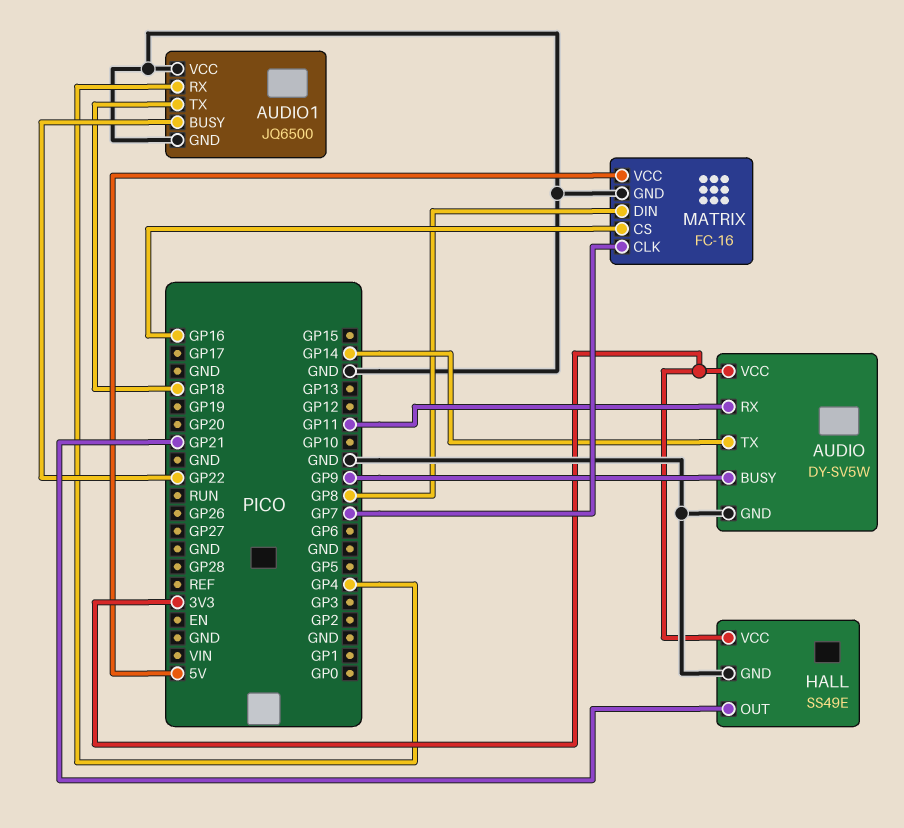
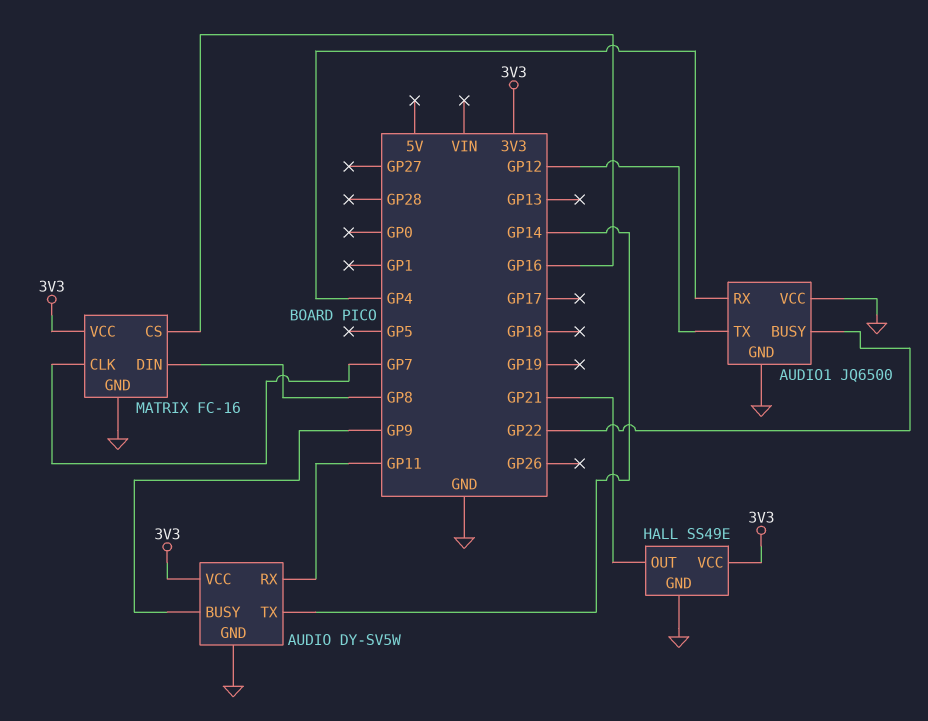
AUDIO1 pin TX: GP18 -> GP12
MATRIX pin VCC: 5V -> 3V3

